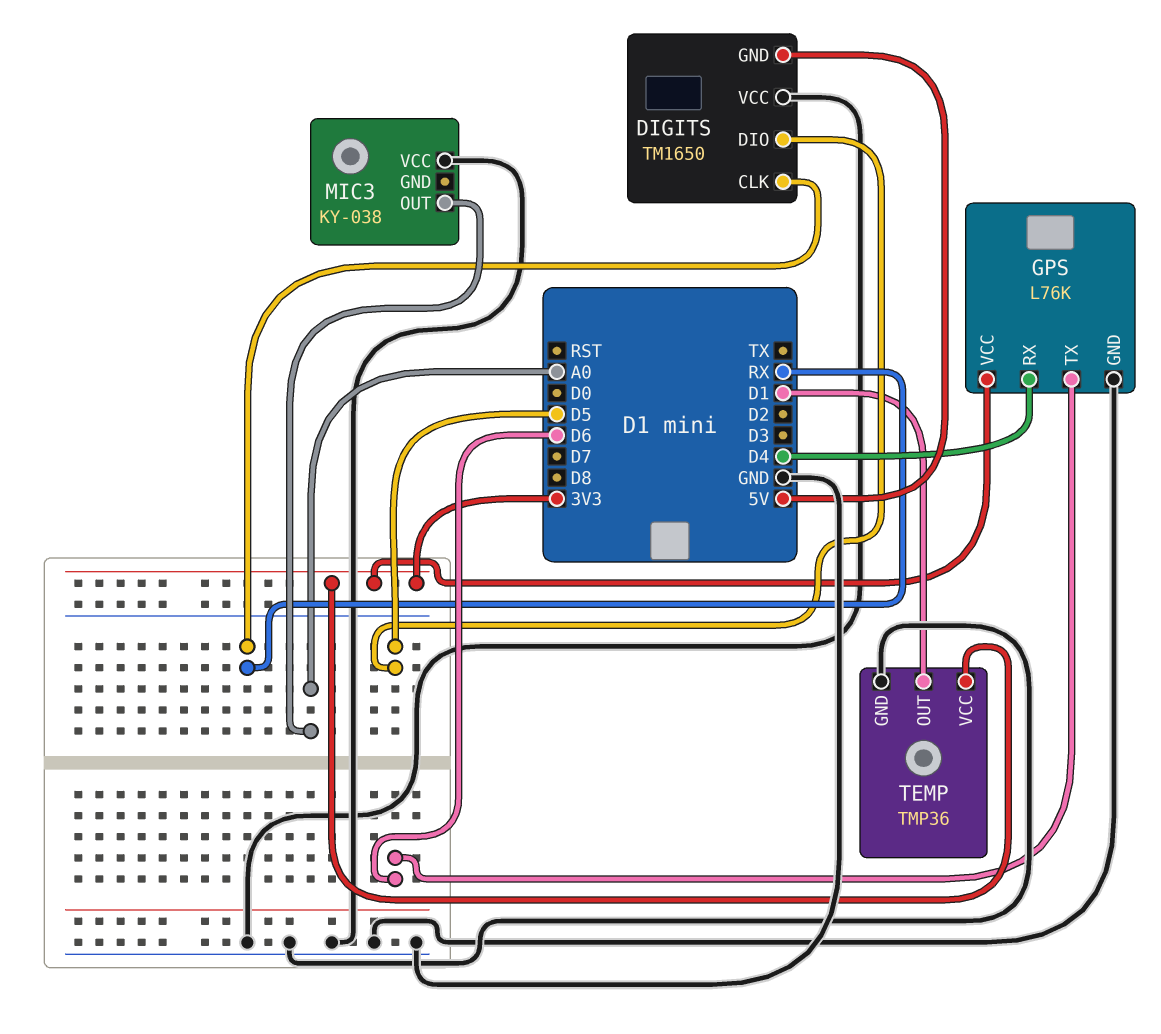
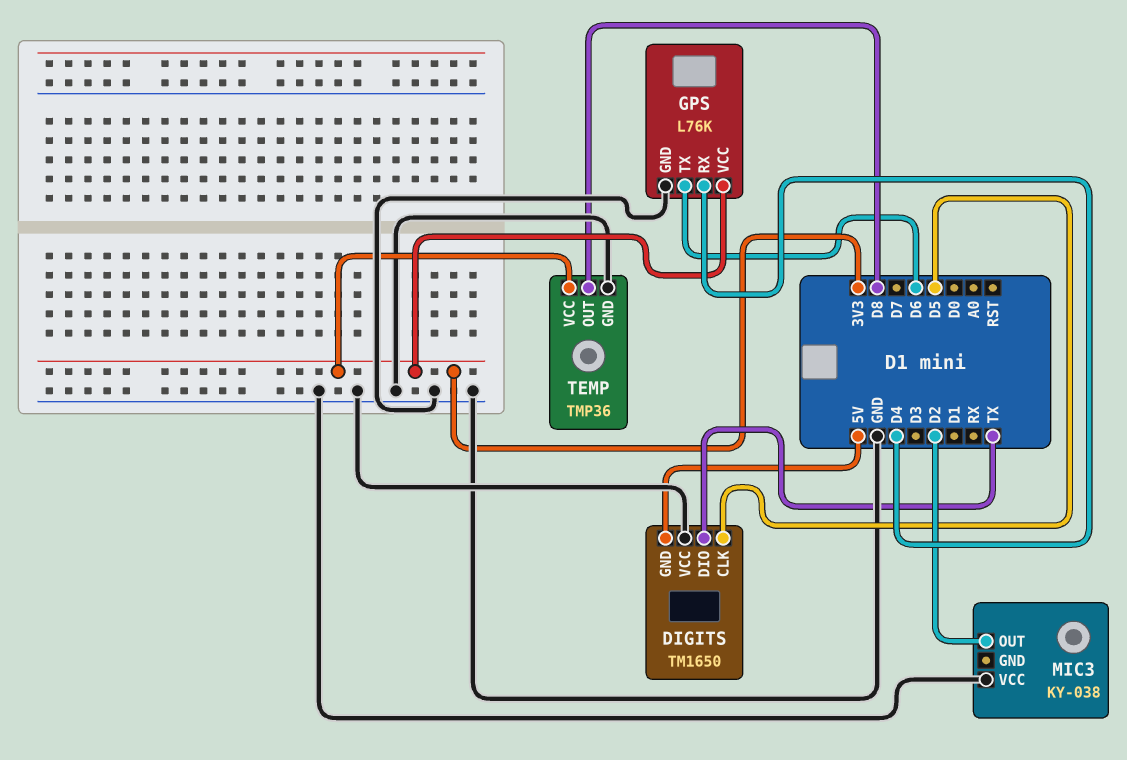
DIGITS pin CLK: RX -> D5
DIGITS pin DIO: D5 -> TX
MIC3 pin OUT: A0 -> D2
TEMP pin OUT: D1 -> D8

